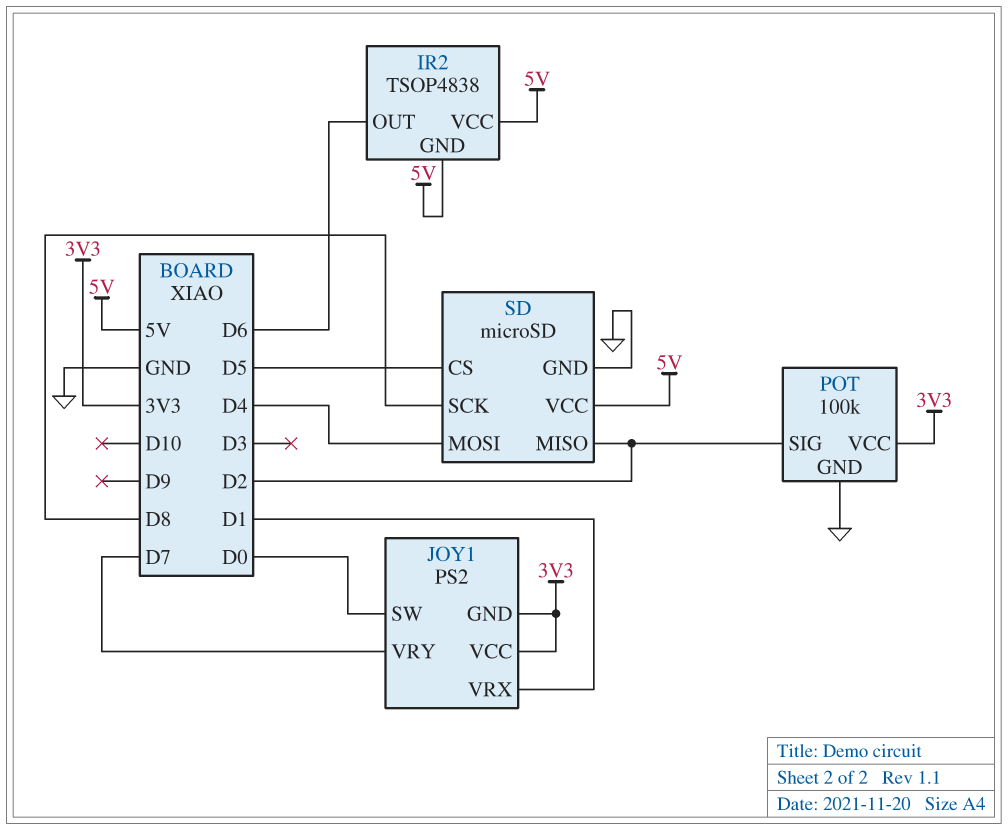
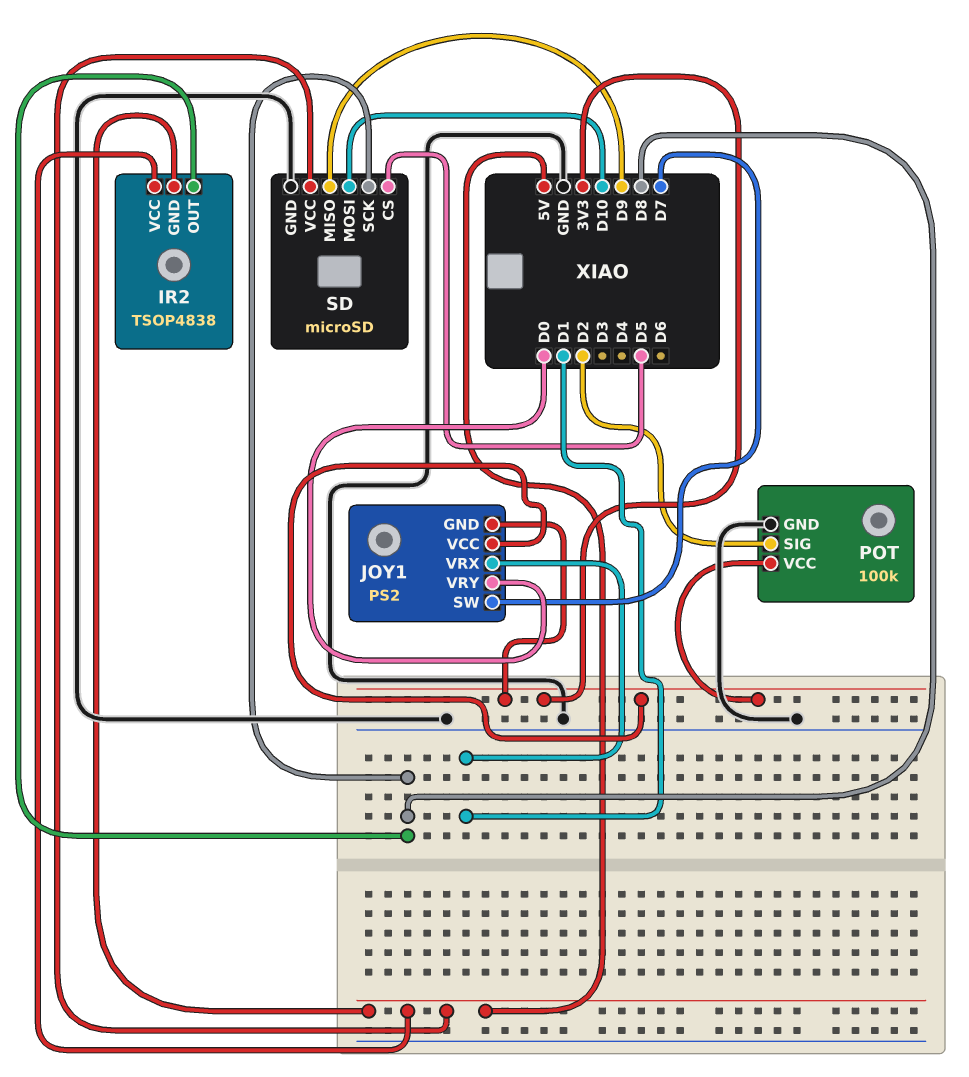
IR2 pin OUT: D6 -> D8
JOY1 pin SW: D0 -> D7
JOY1 pin VRY: D7 -> D0
SD pin MISO: D2 -> D9
SD pin MOSI: D4 -> D10

